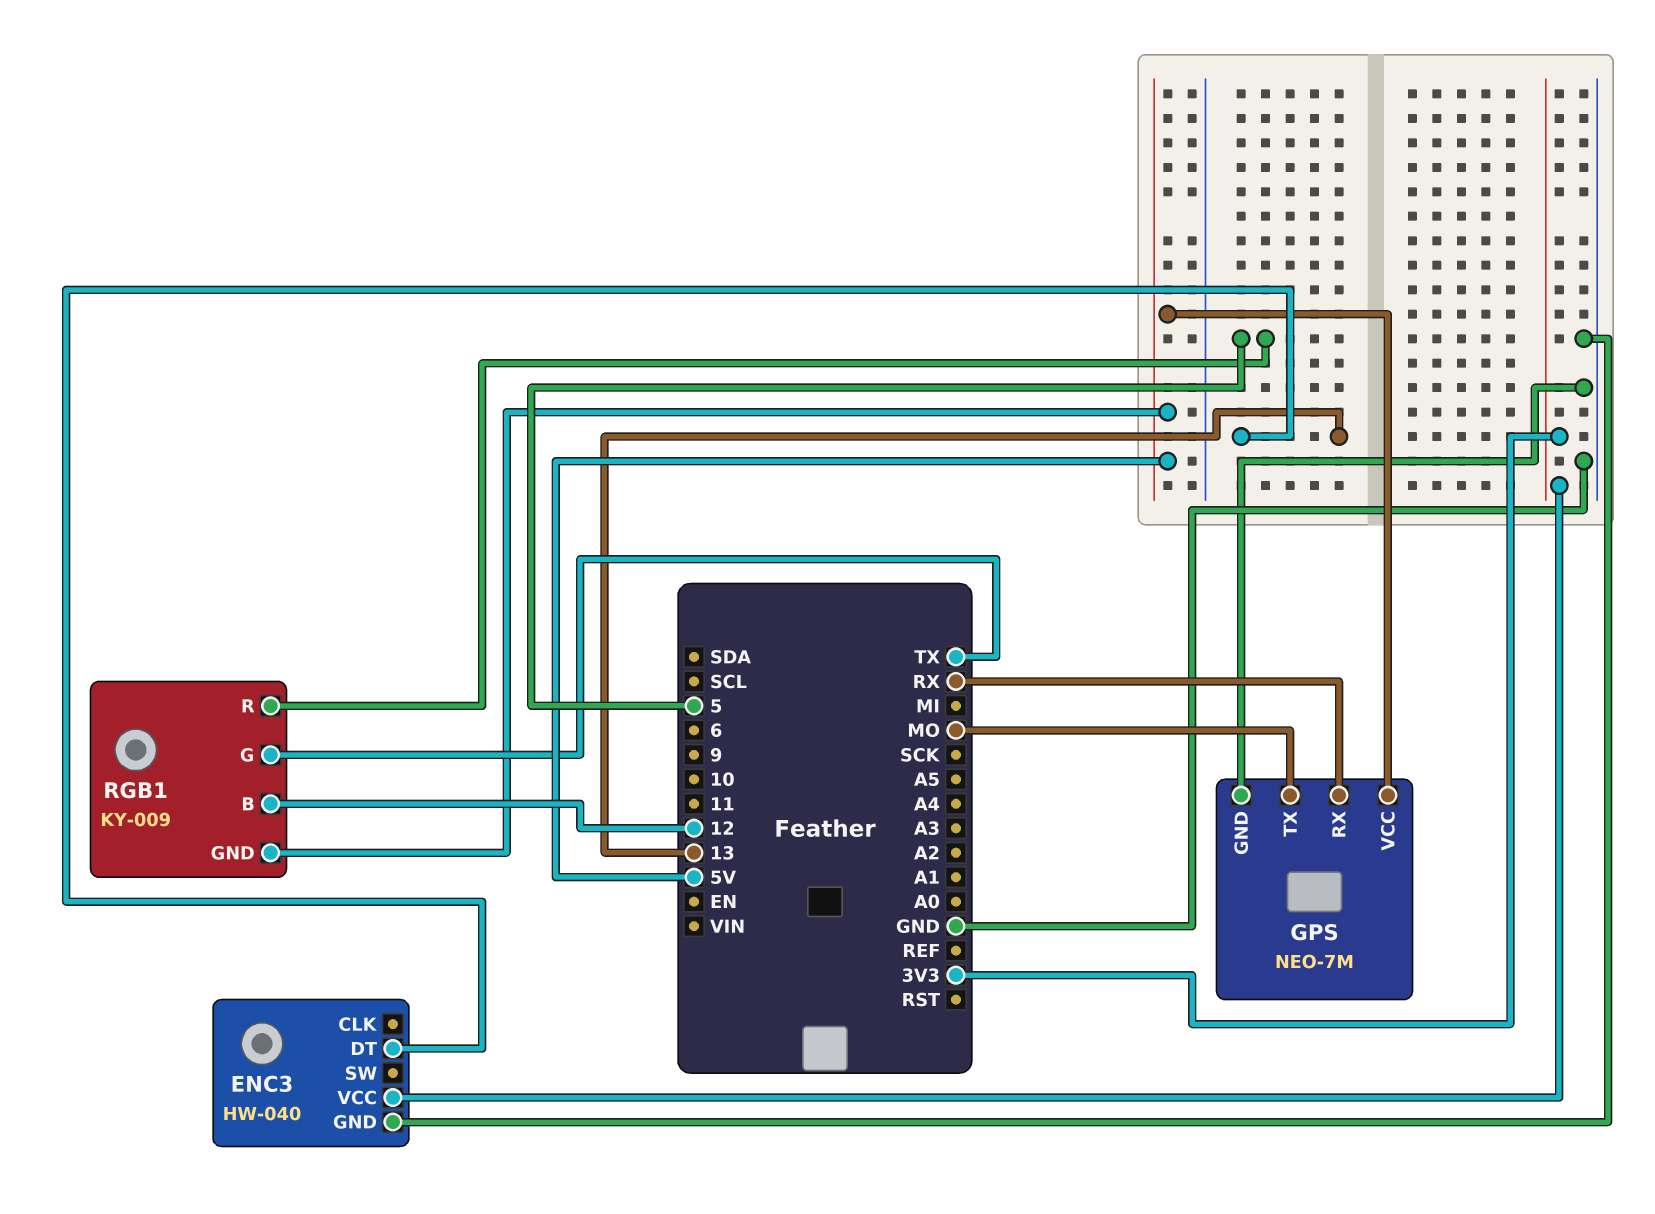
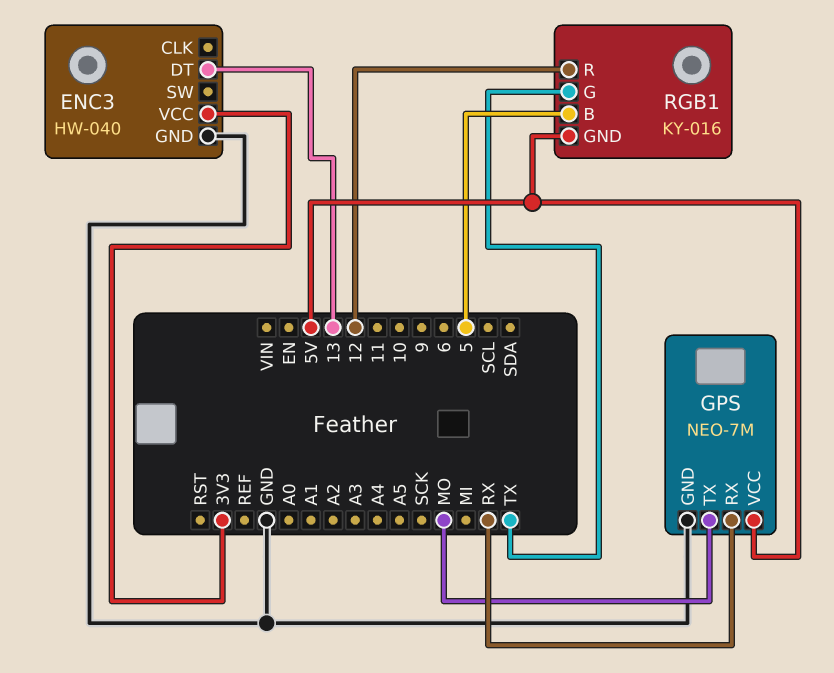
RGB1: KY-009 -> KY-016
RGB1 pin B: 12 -> 5
RGB1 pin R: 5 -> 12

